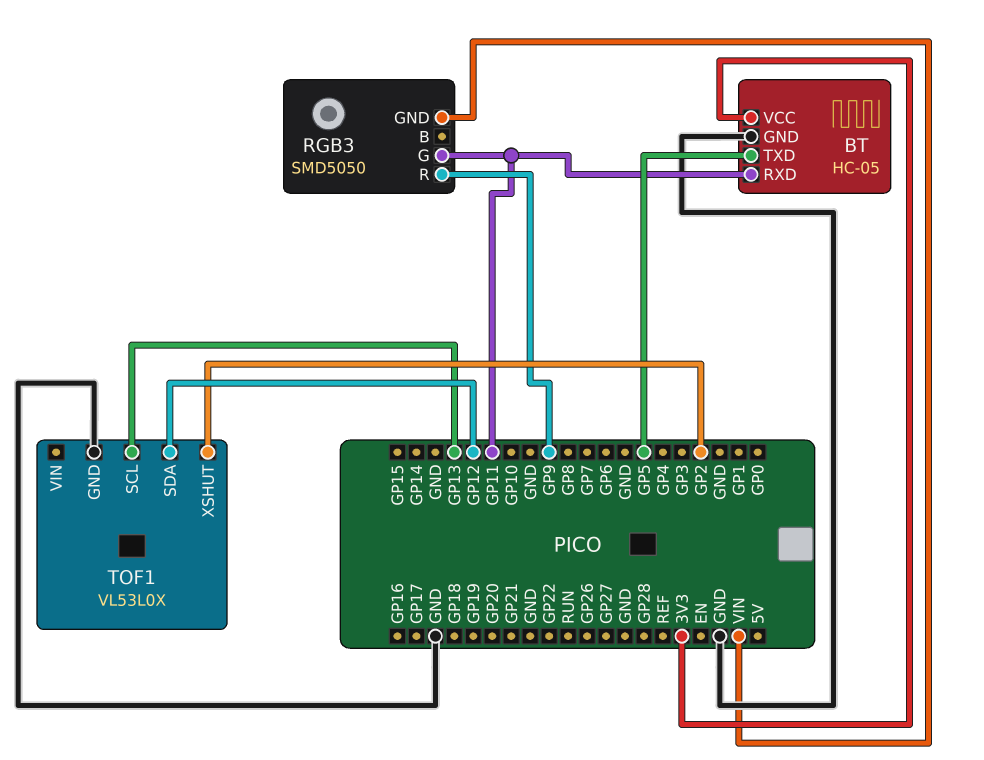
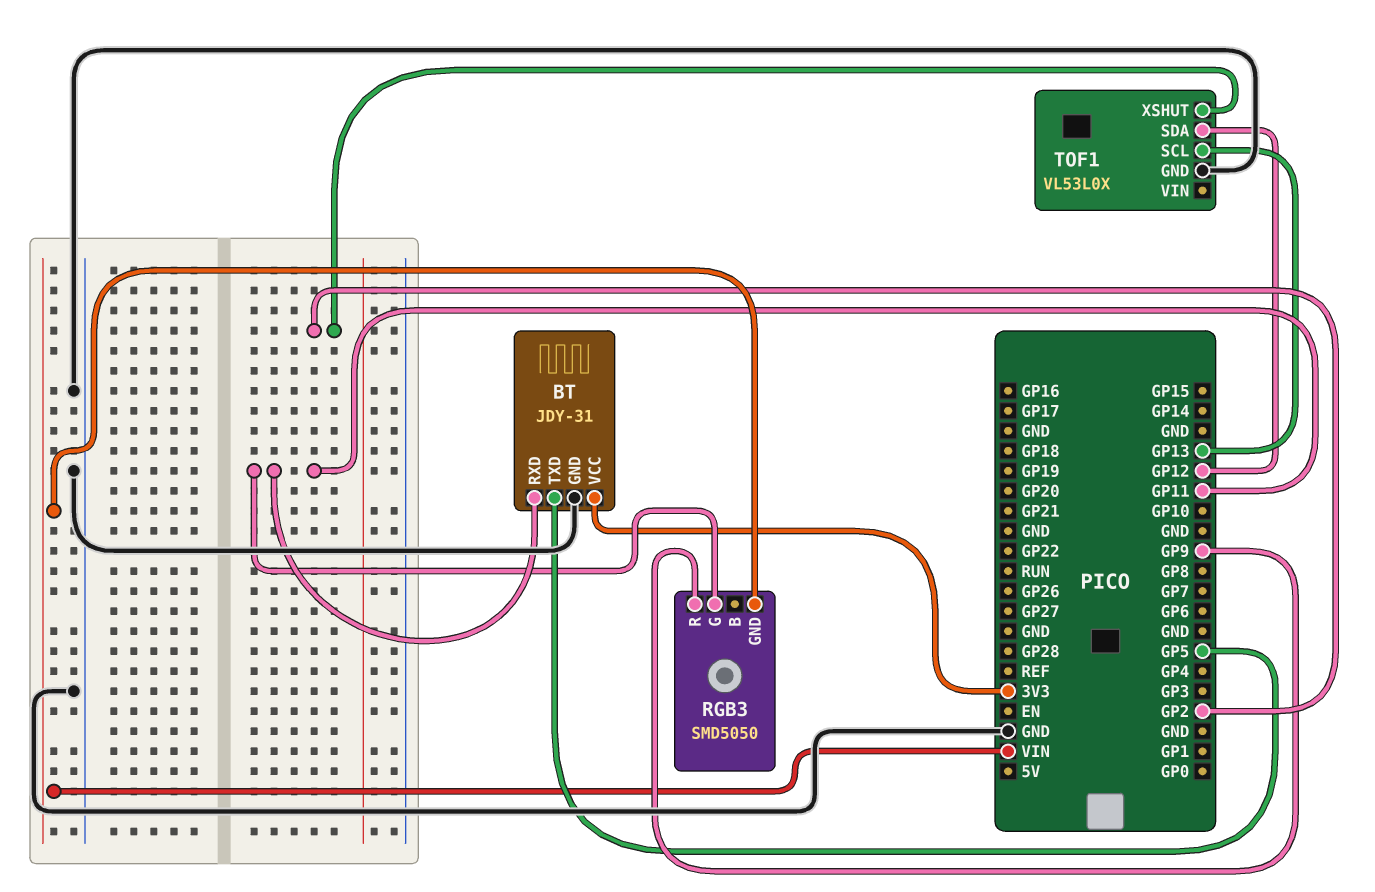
BT: HC-05 -> JDY-31

